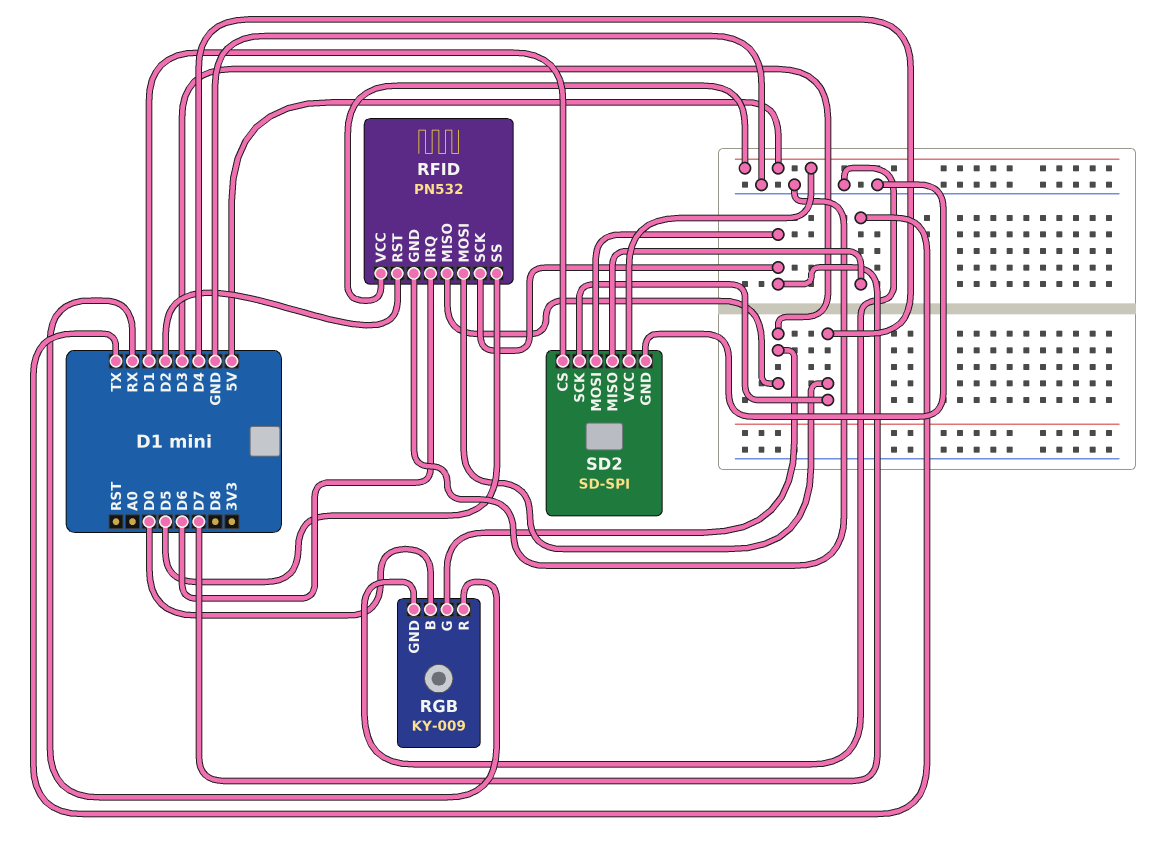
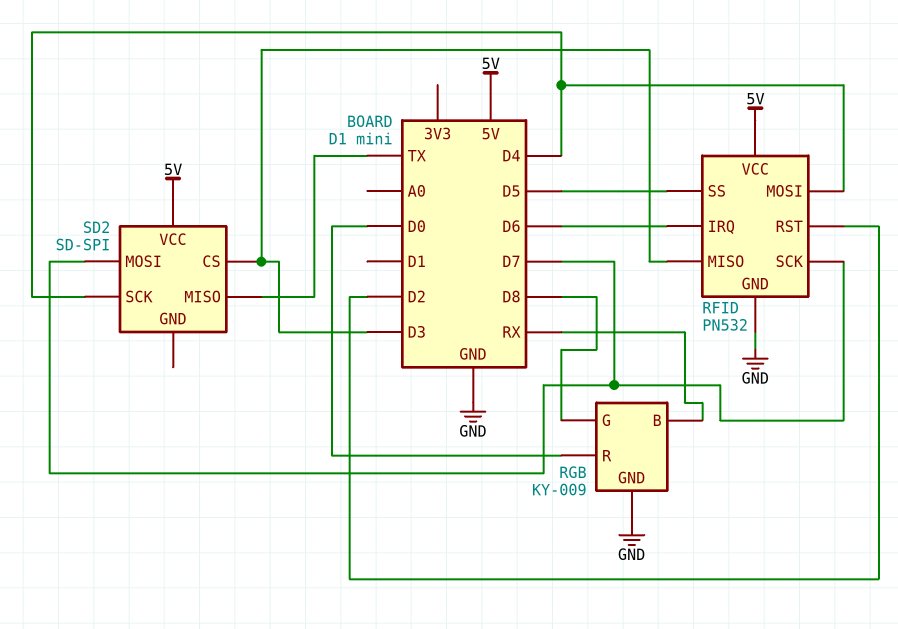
RGB pin B: D0 -> RX
RGB pin G: D3 -> D8
RGB pin R: RX -> D0
SD2 pin CS: D1 -> D3
SD2 pin GND: GND -> none

